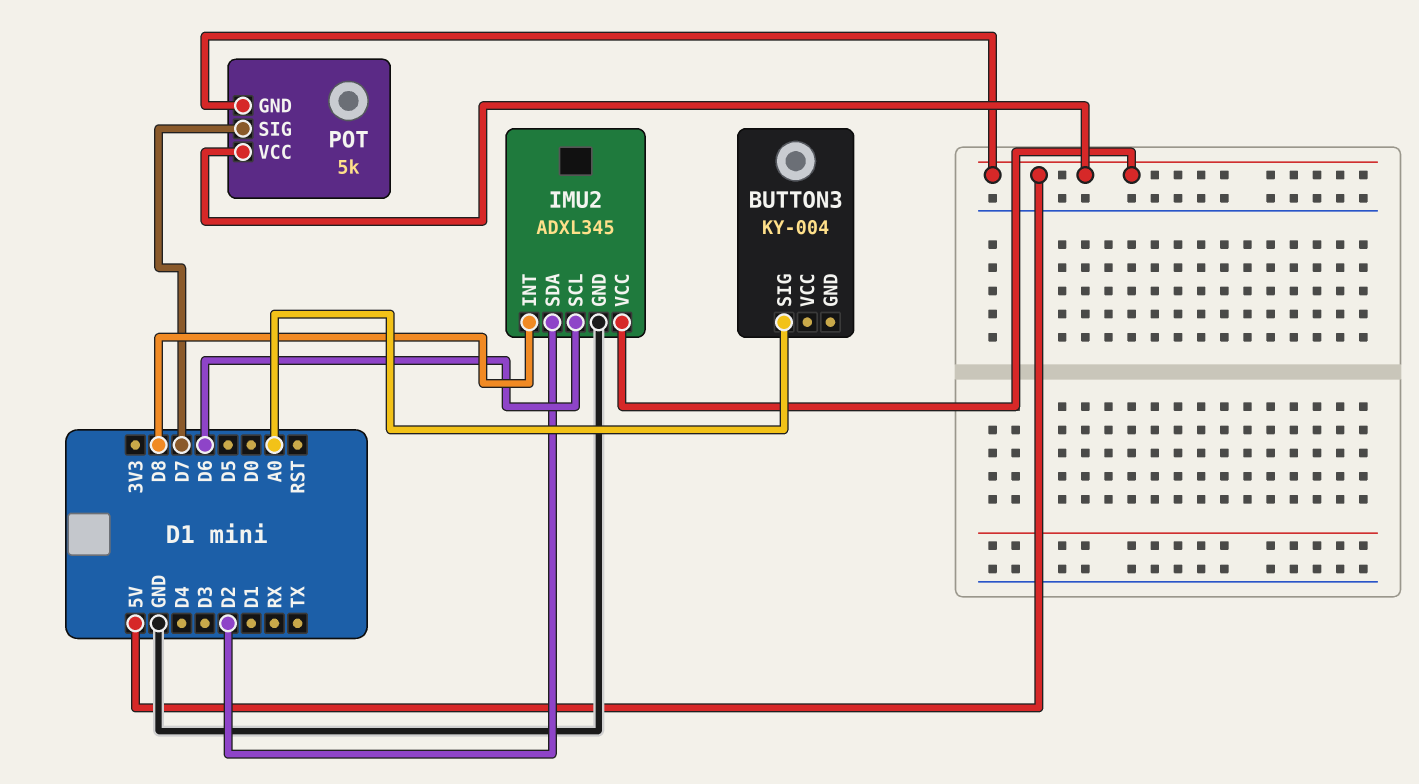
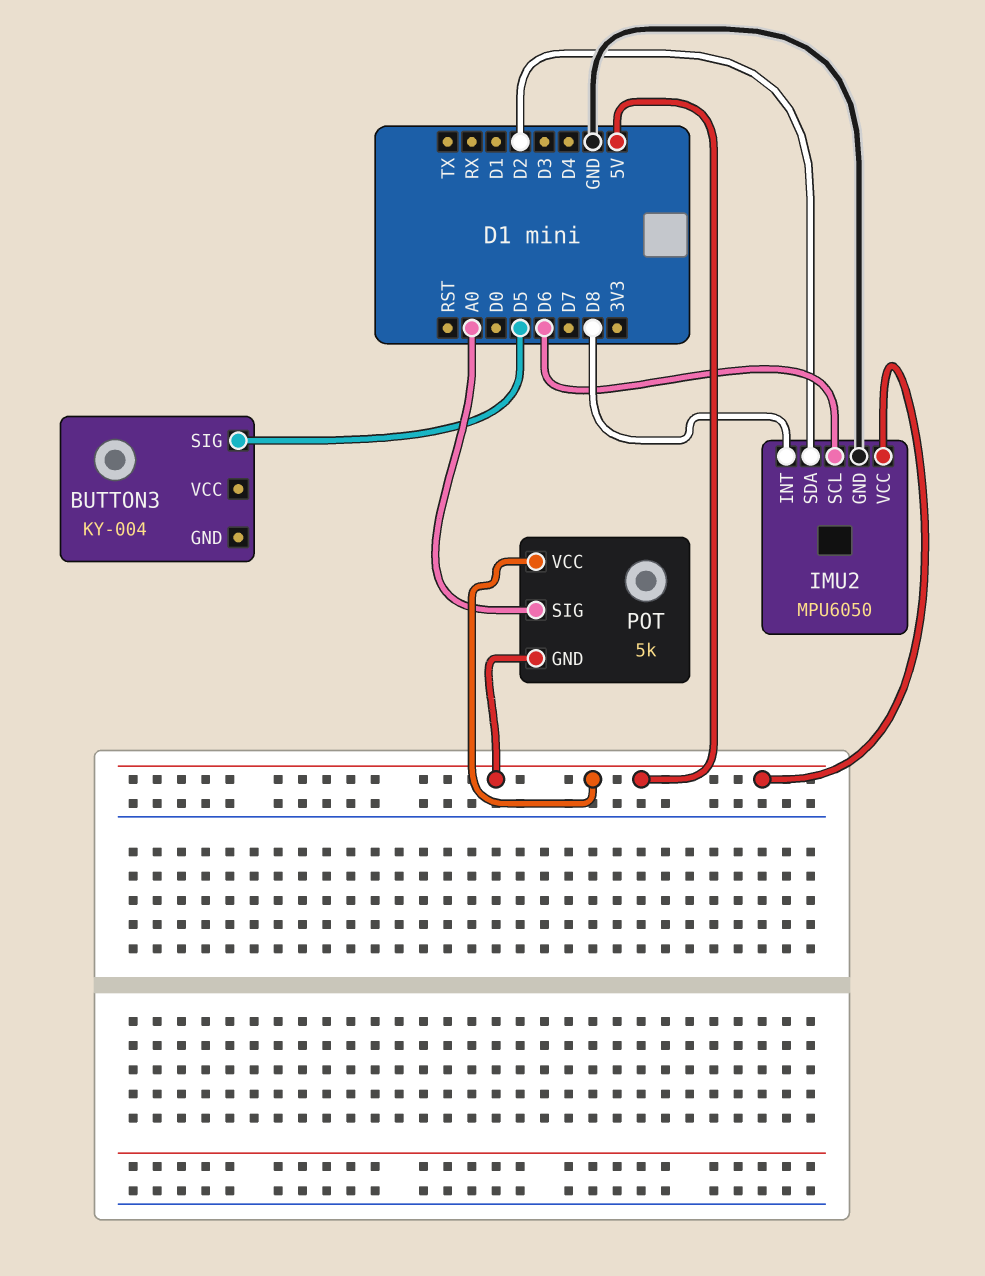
BUTTON3 pin SIG: A0 -> D5
IMU2: ADXL345 -> MPU6050
POT pin SIG: D7 -> A0

